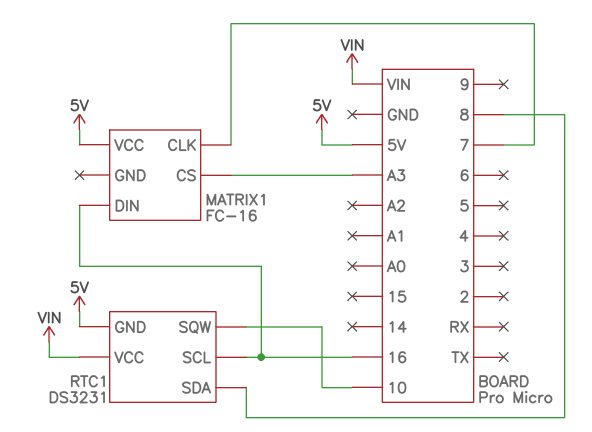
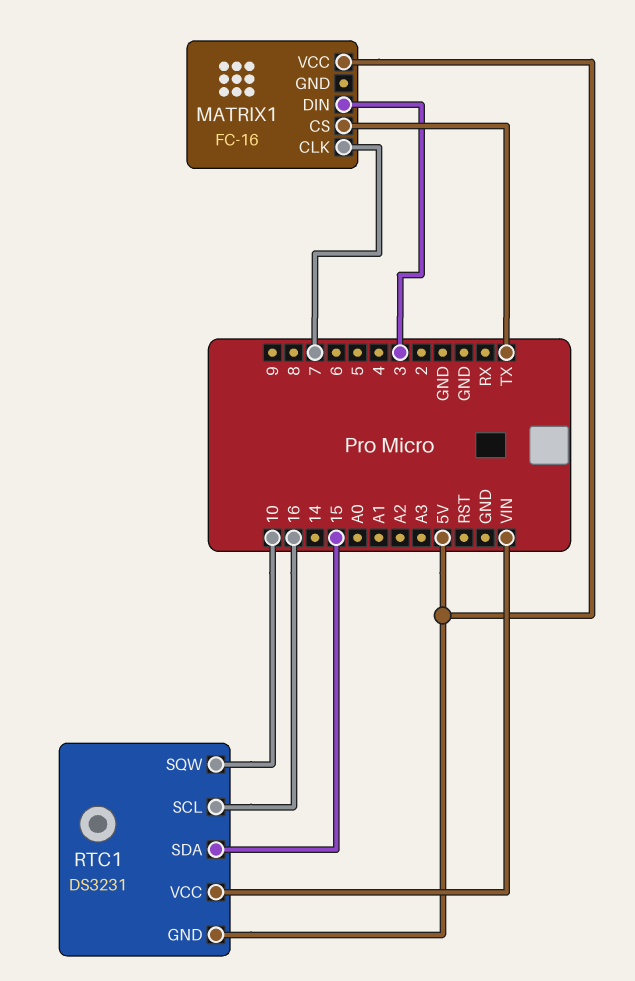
MATRIX1 pin CS: A3 -> TX
MATRIX1 pin DIN: 16 -> 3
RTC1 pin SDA: 8 -> 15

